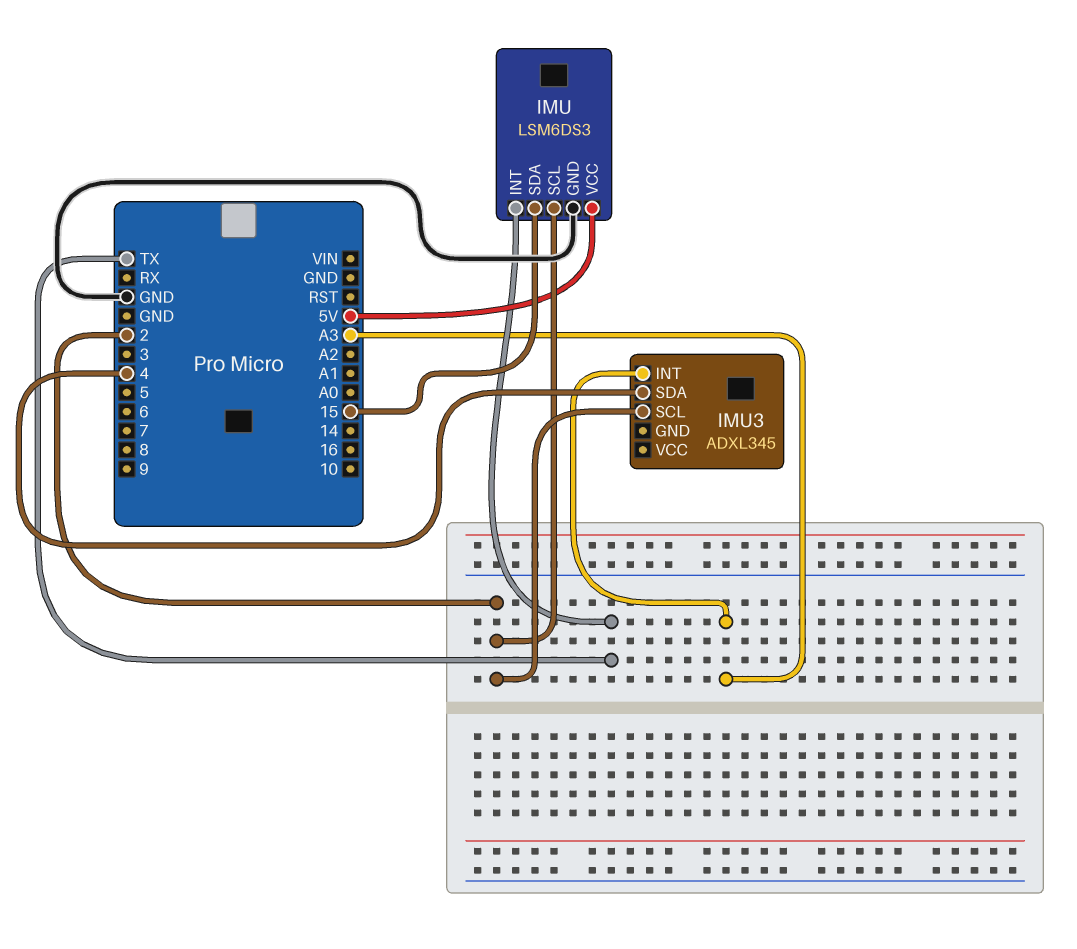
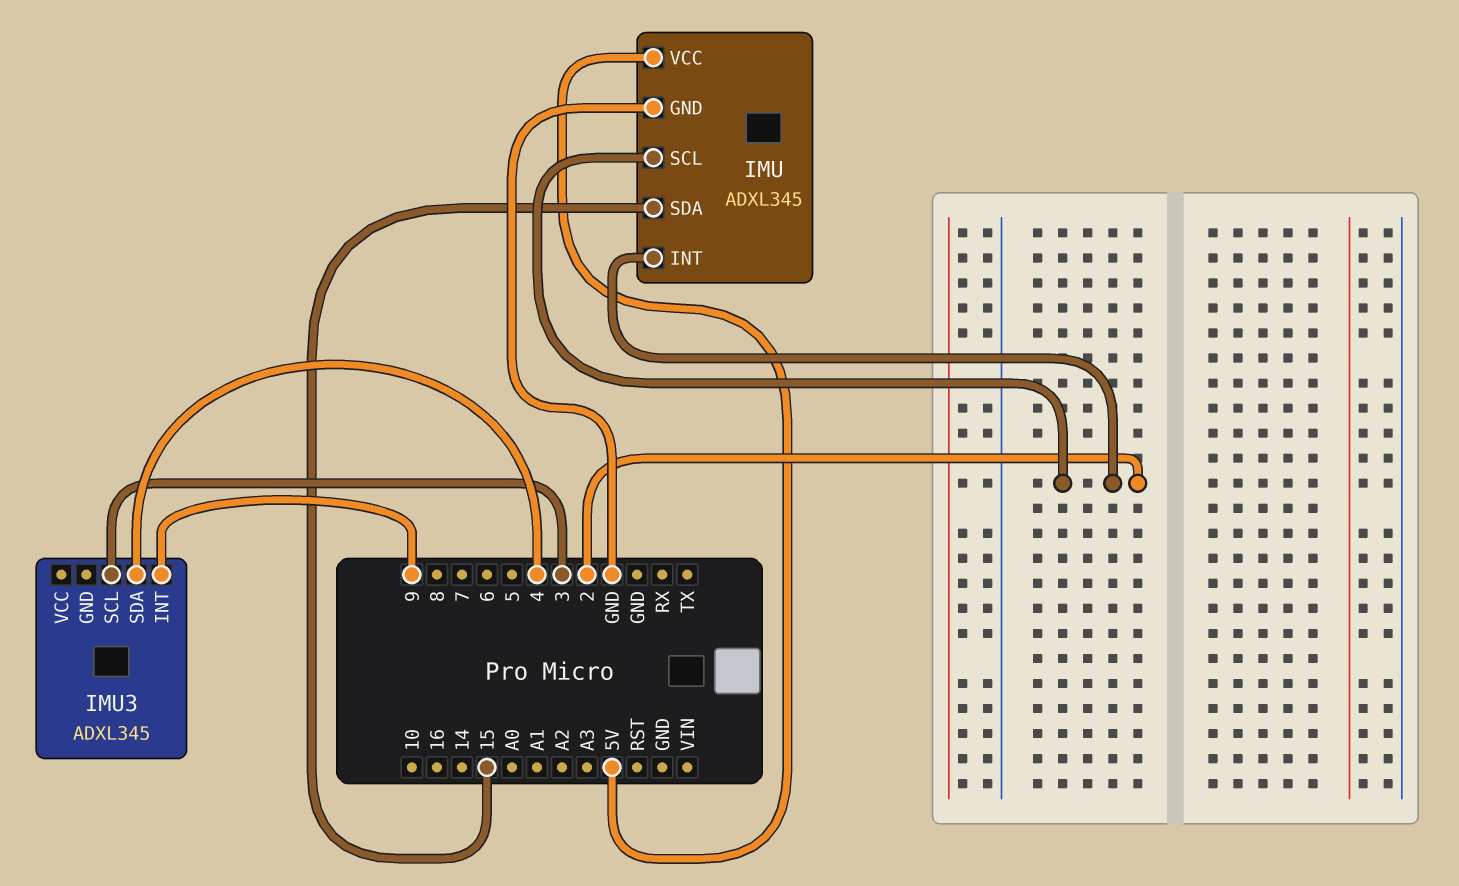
IMU: LSM6DS3 -> ADXL345
IMU pin INT: TX -> 2
IMU3 pin INT: A3 -> 9
IMU3 pin SCL: 2 -> 3

